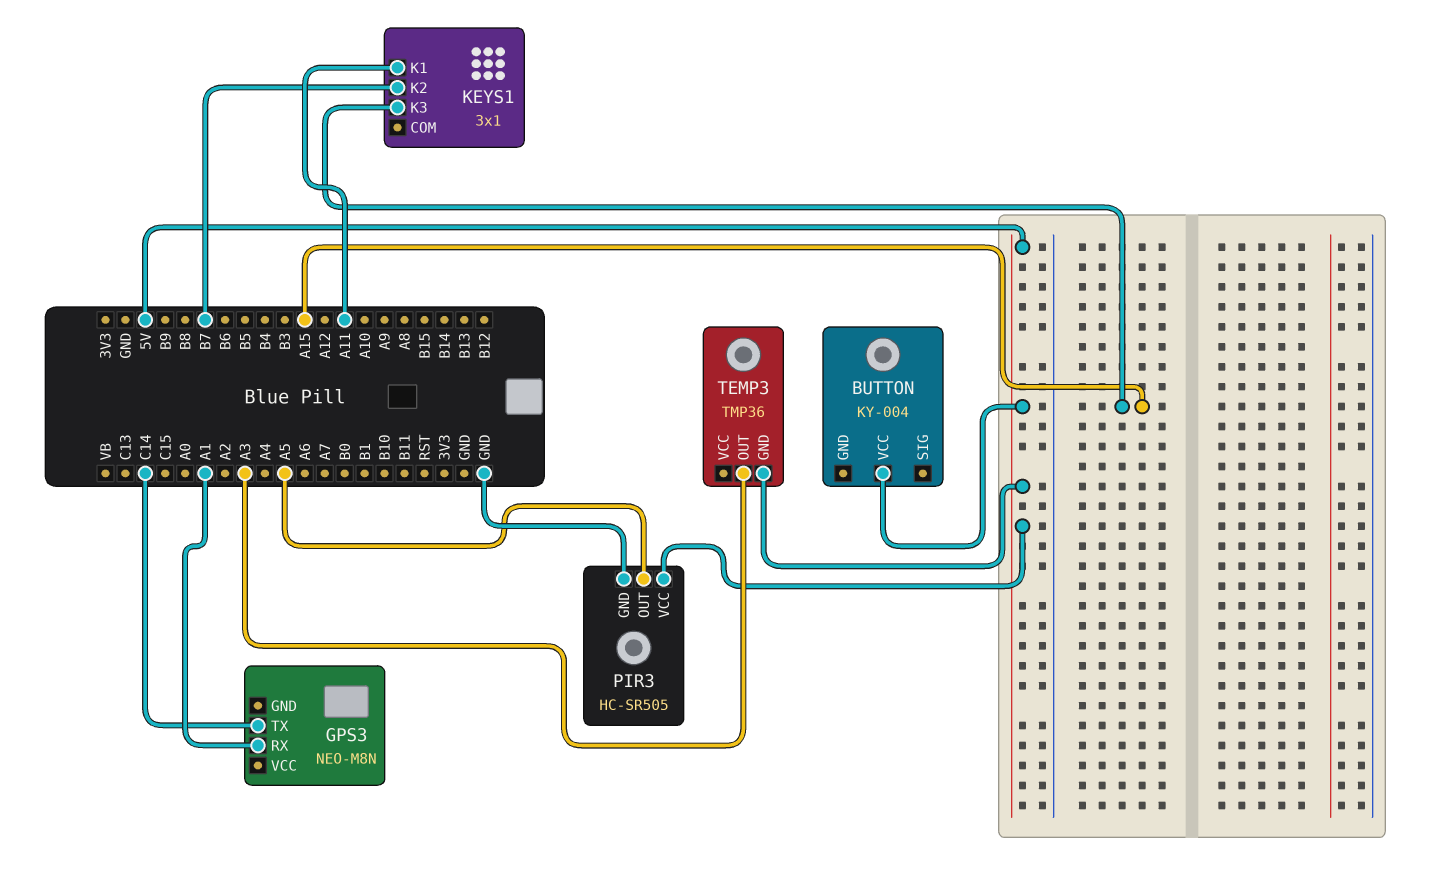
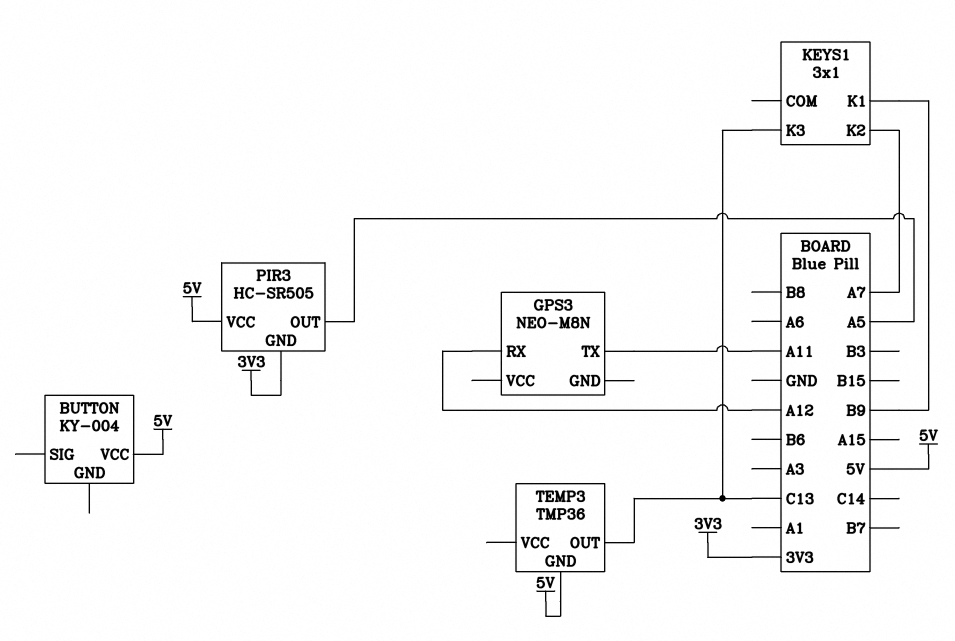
GPS3 pin RX: A1 -> A12
GPS3 pin TX: C14 -> A11
KEYS1 pin K1: A11 -> B9
KEYS1 pin K2: B7 -> A7
KEYS1 pin K3: A15 -> C13
PIR3 pin GND: GND -> 3V3
TEMP3 pin OUT: A3 -> C13

